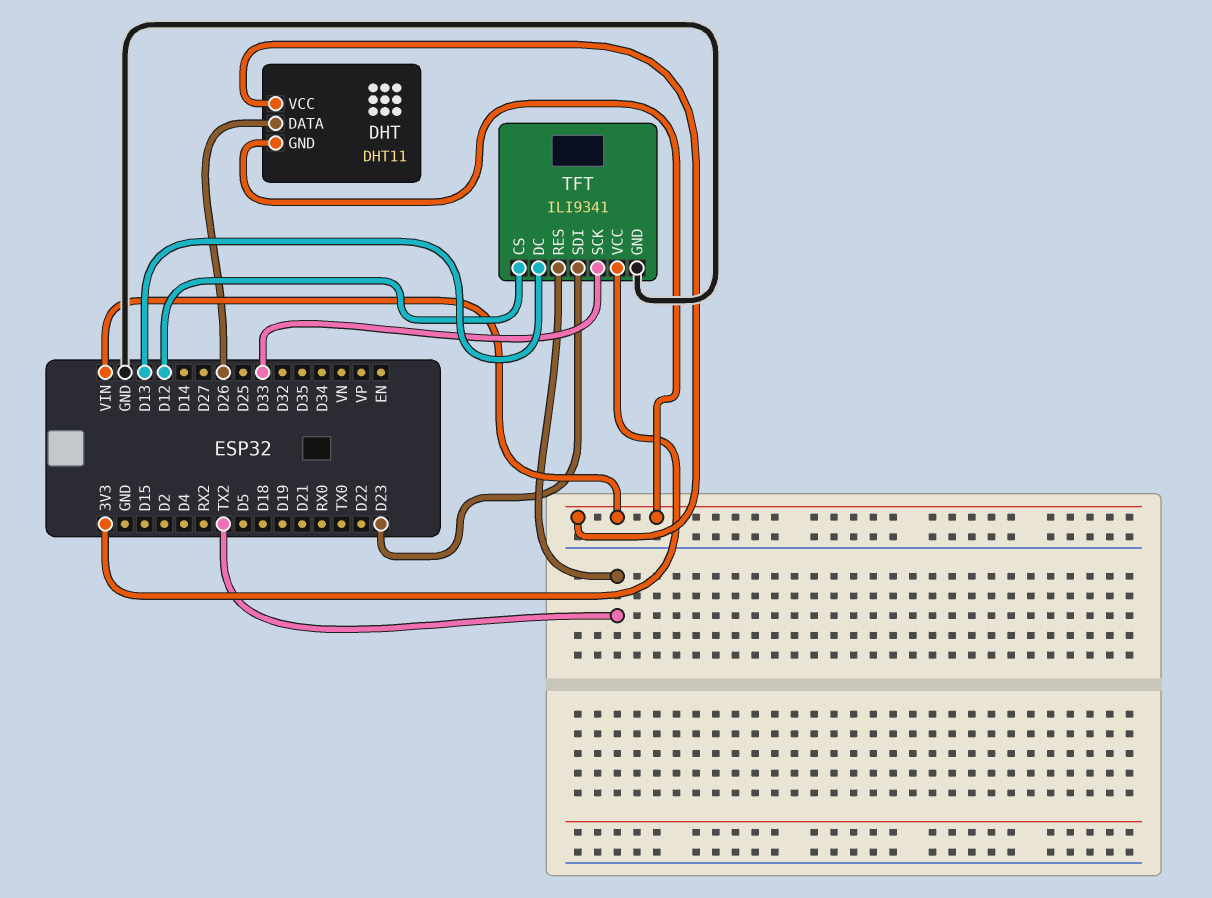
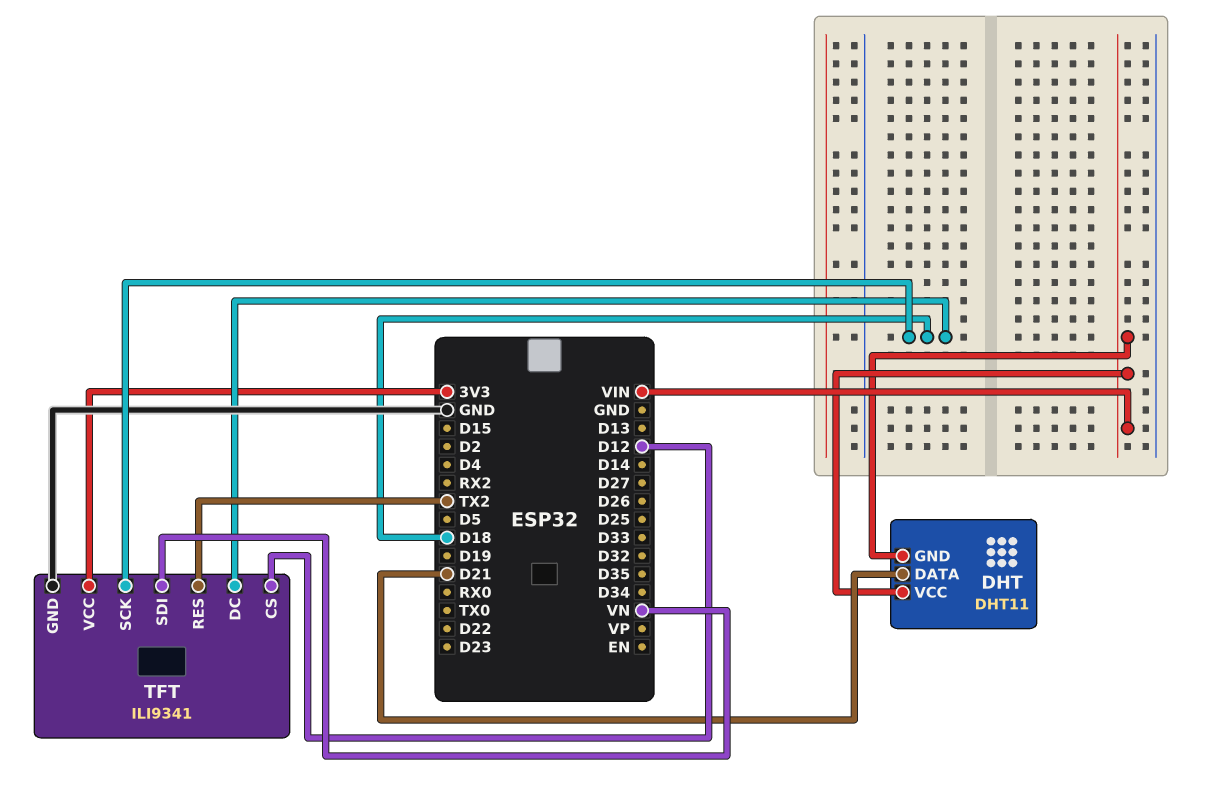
DHT pin DATA: D26 -> D21
TFT pin DC: D13 -> D18
TFT pin SCK: D33 -> D18
TFT pin SDI: D23 -> VN

